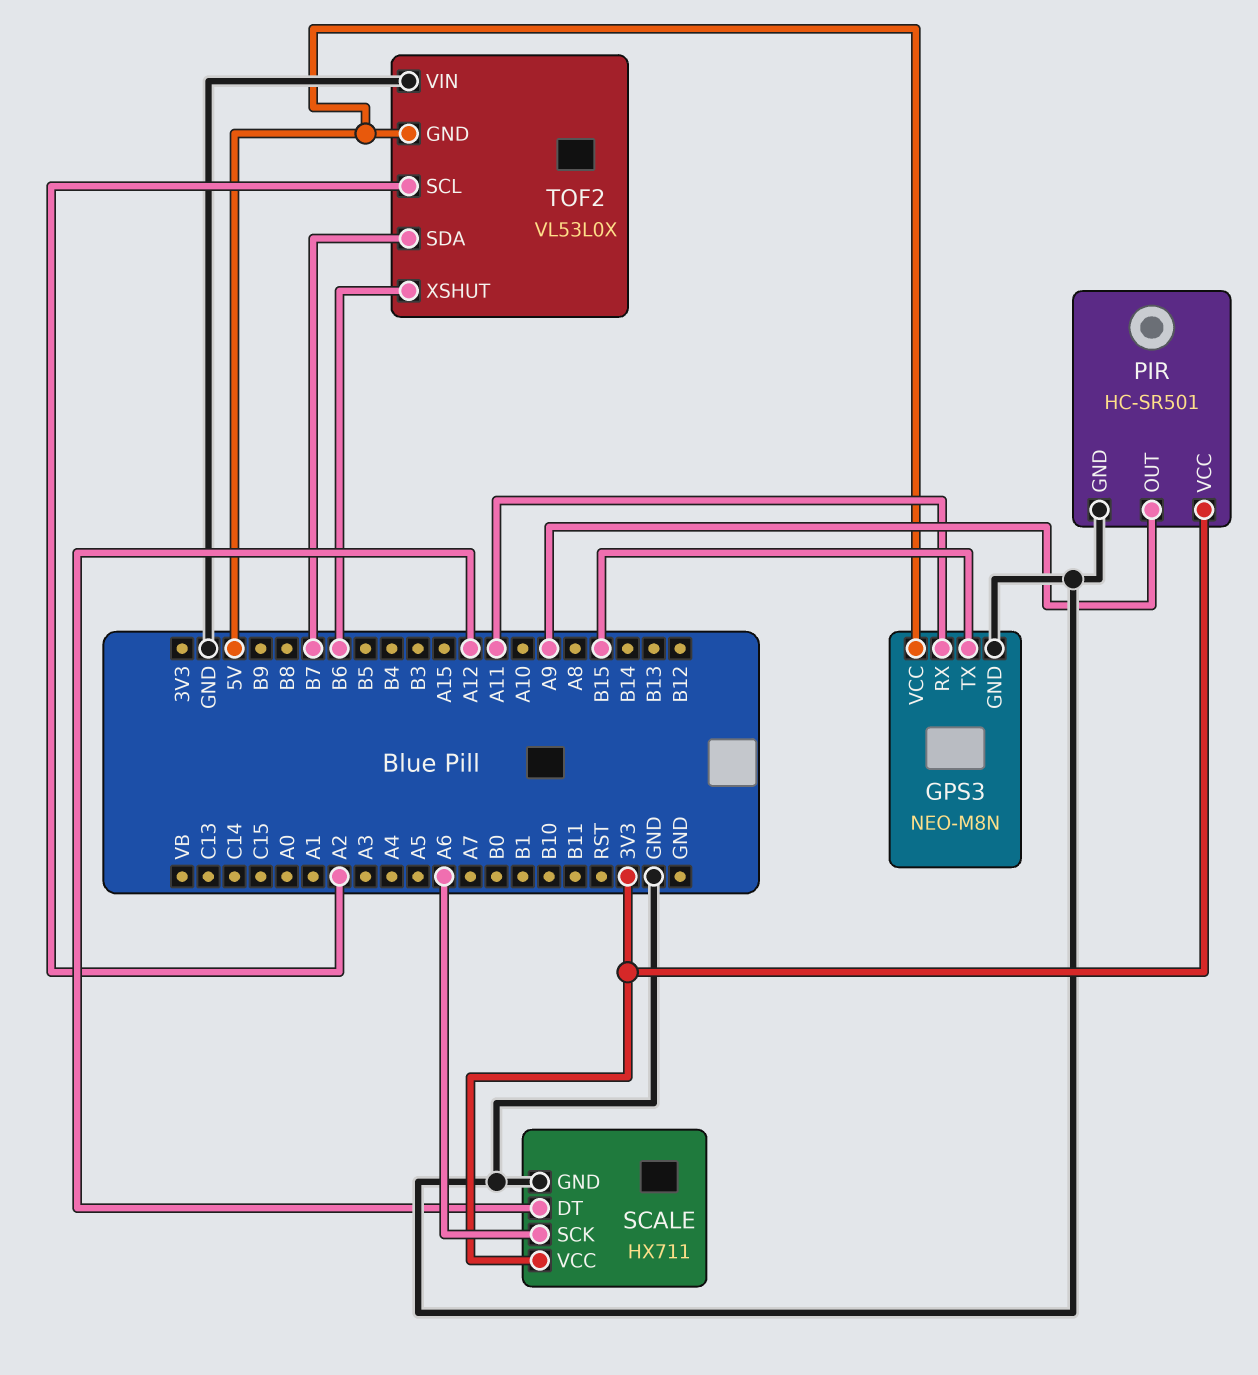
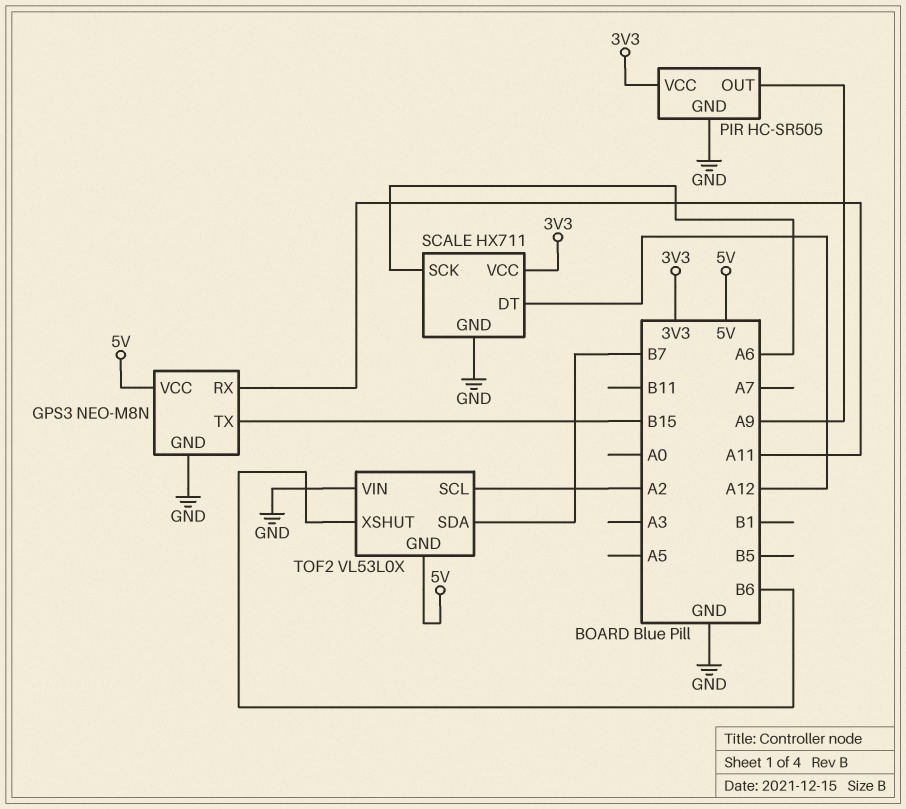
PIR: HC-SR501 -> HC-SR505

